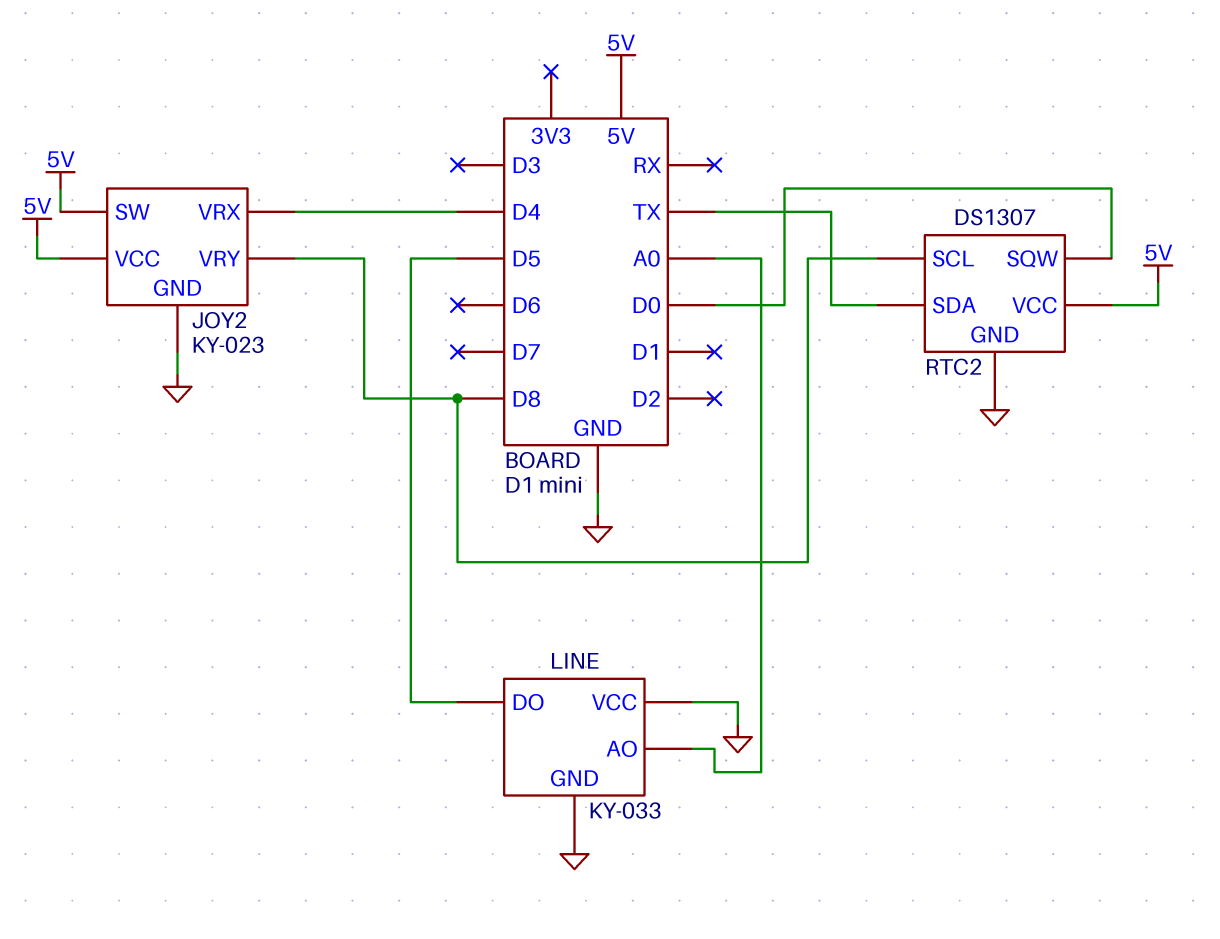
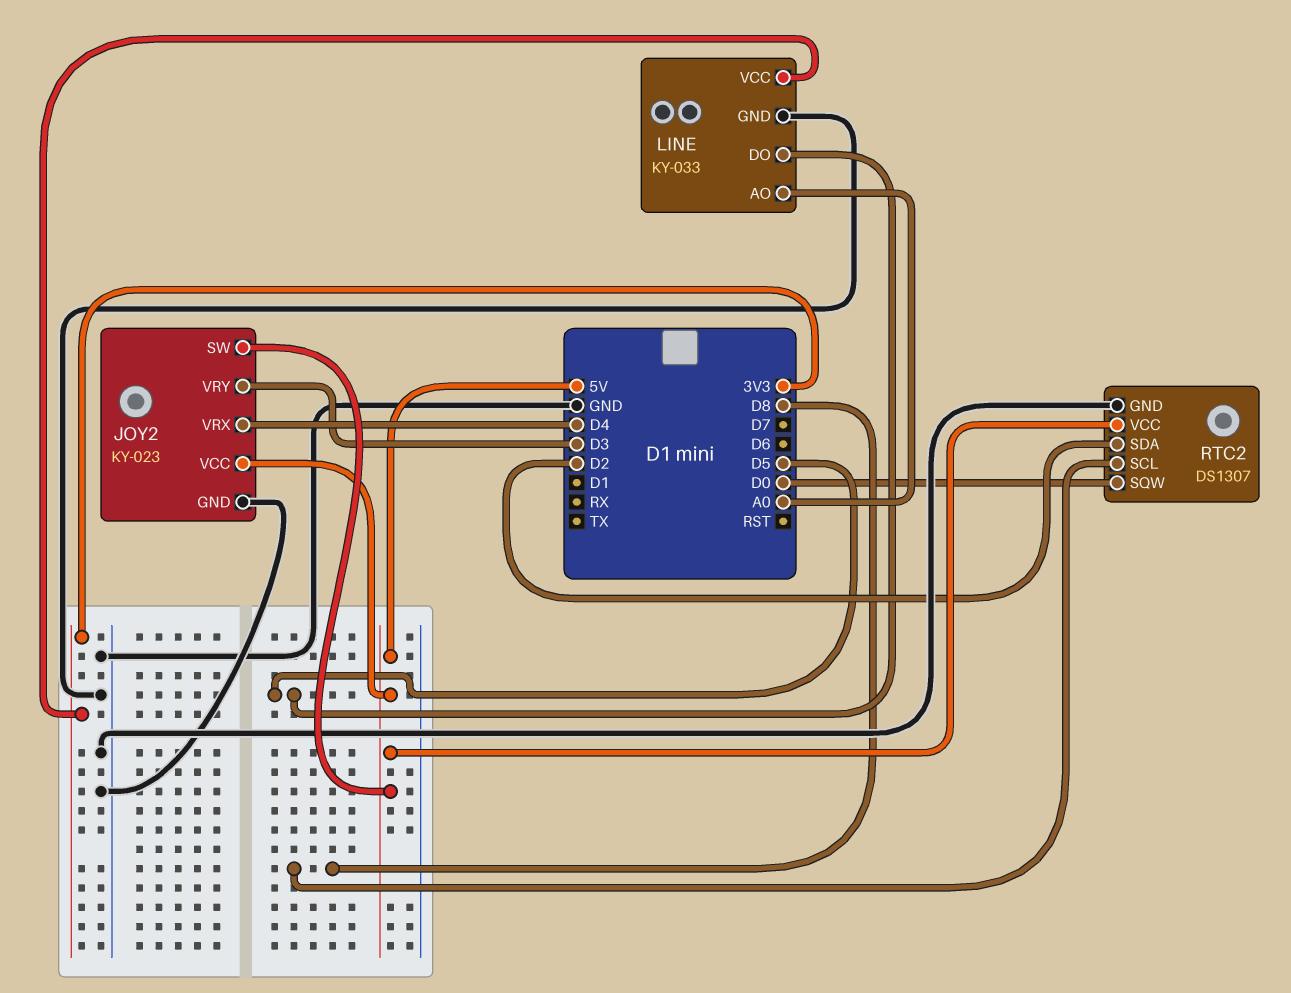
JOY2 pin VRY: D8 -> D3
LINE pin VCC: GND -> 3V3
RTC2 pin SDA: TX -> D2

